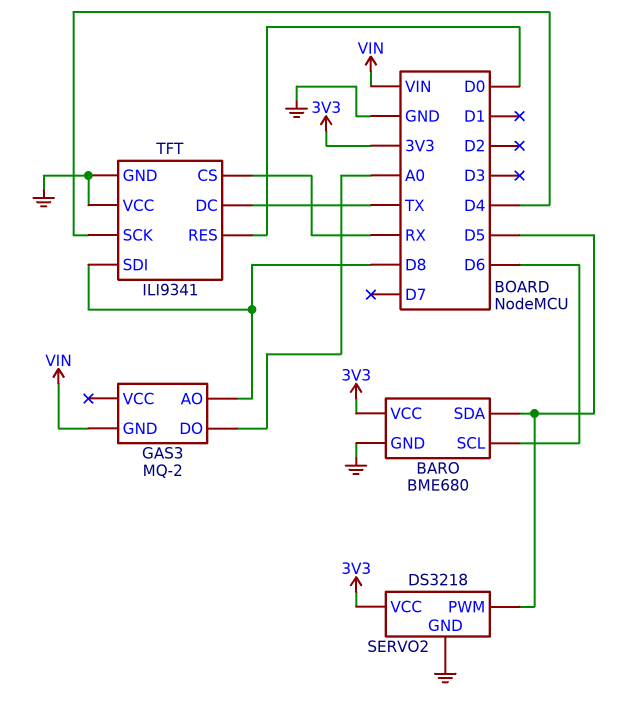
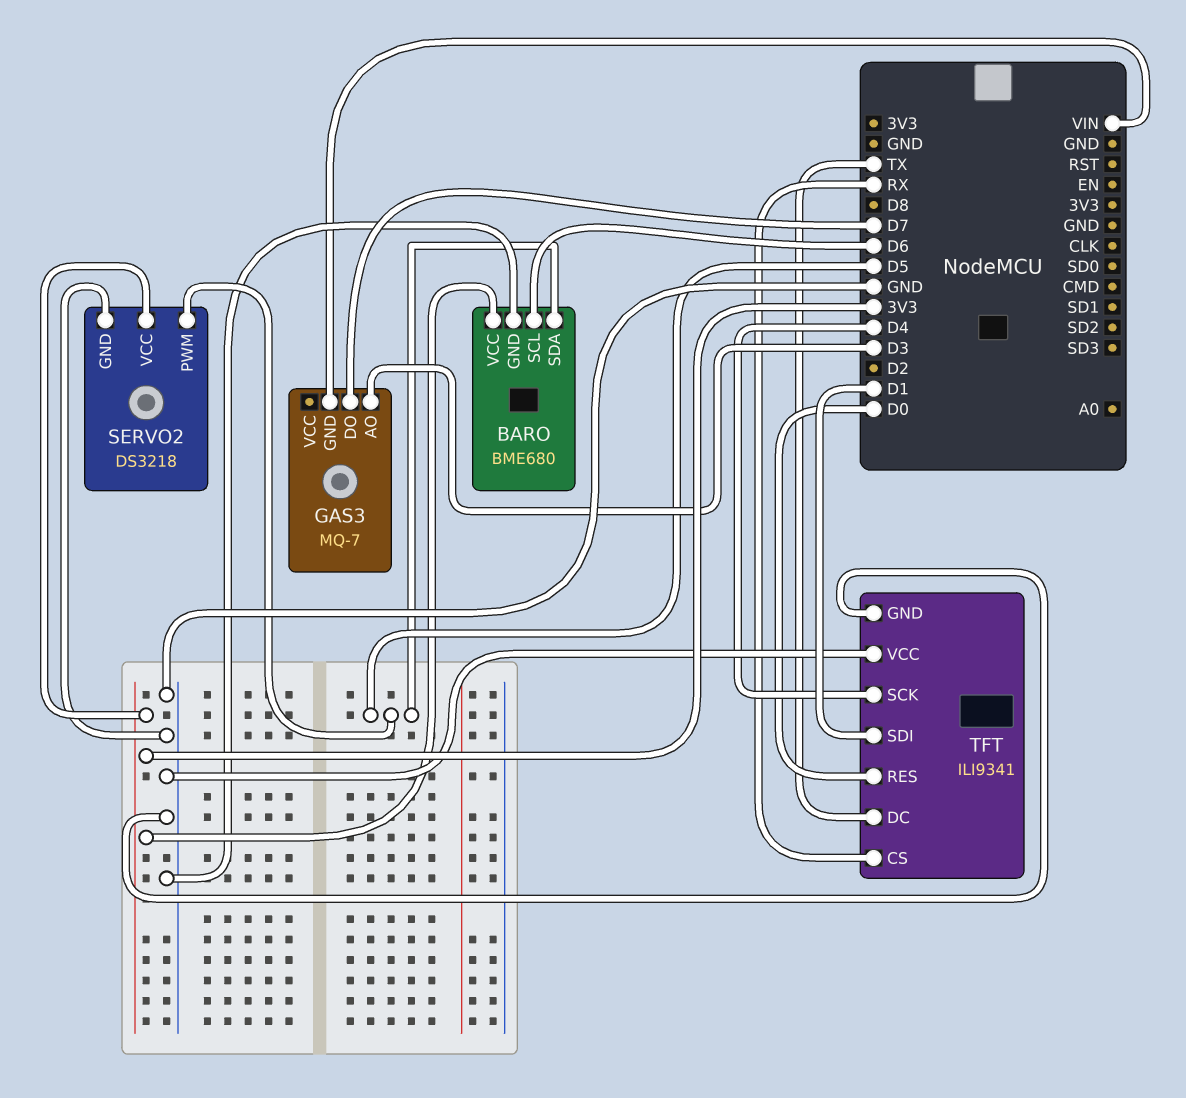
GAS3: MQ-2 -> MQ-7
GAS3 pin AO: D8 -> D3
GAS3 pin DO: A0 -> D7
TFT pin SDI: D8 -> D1

